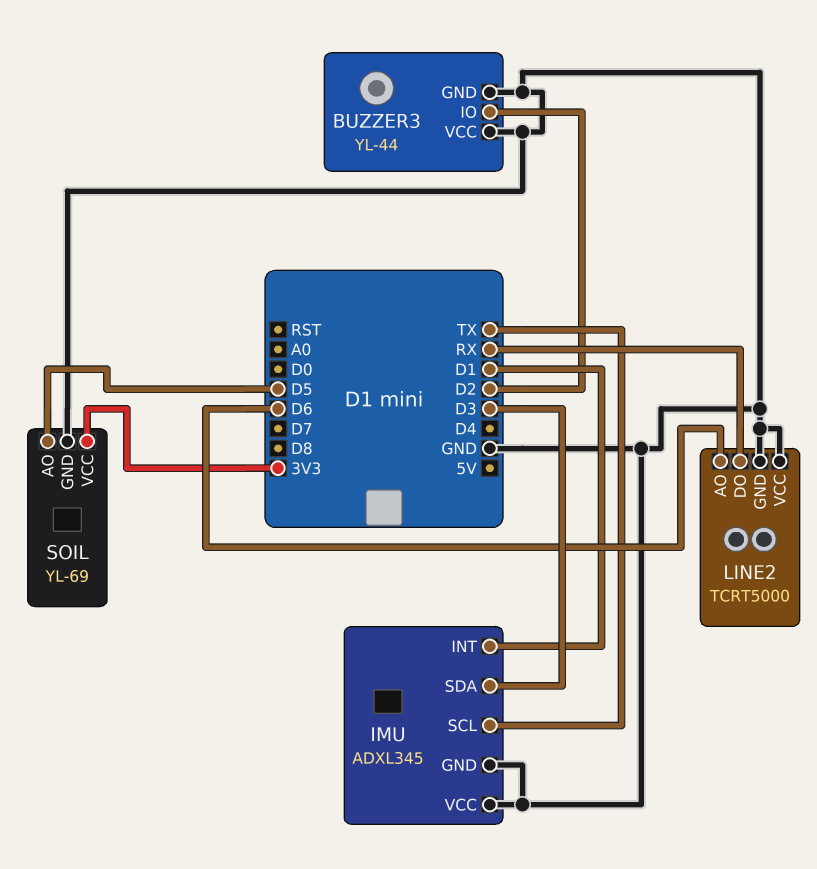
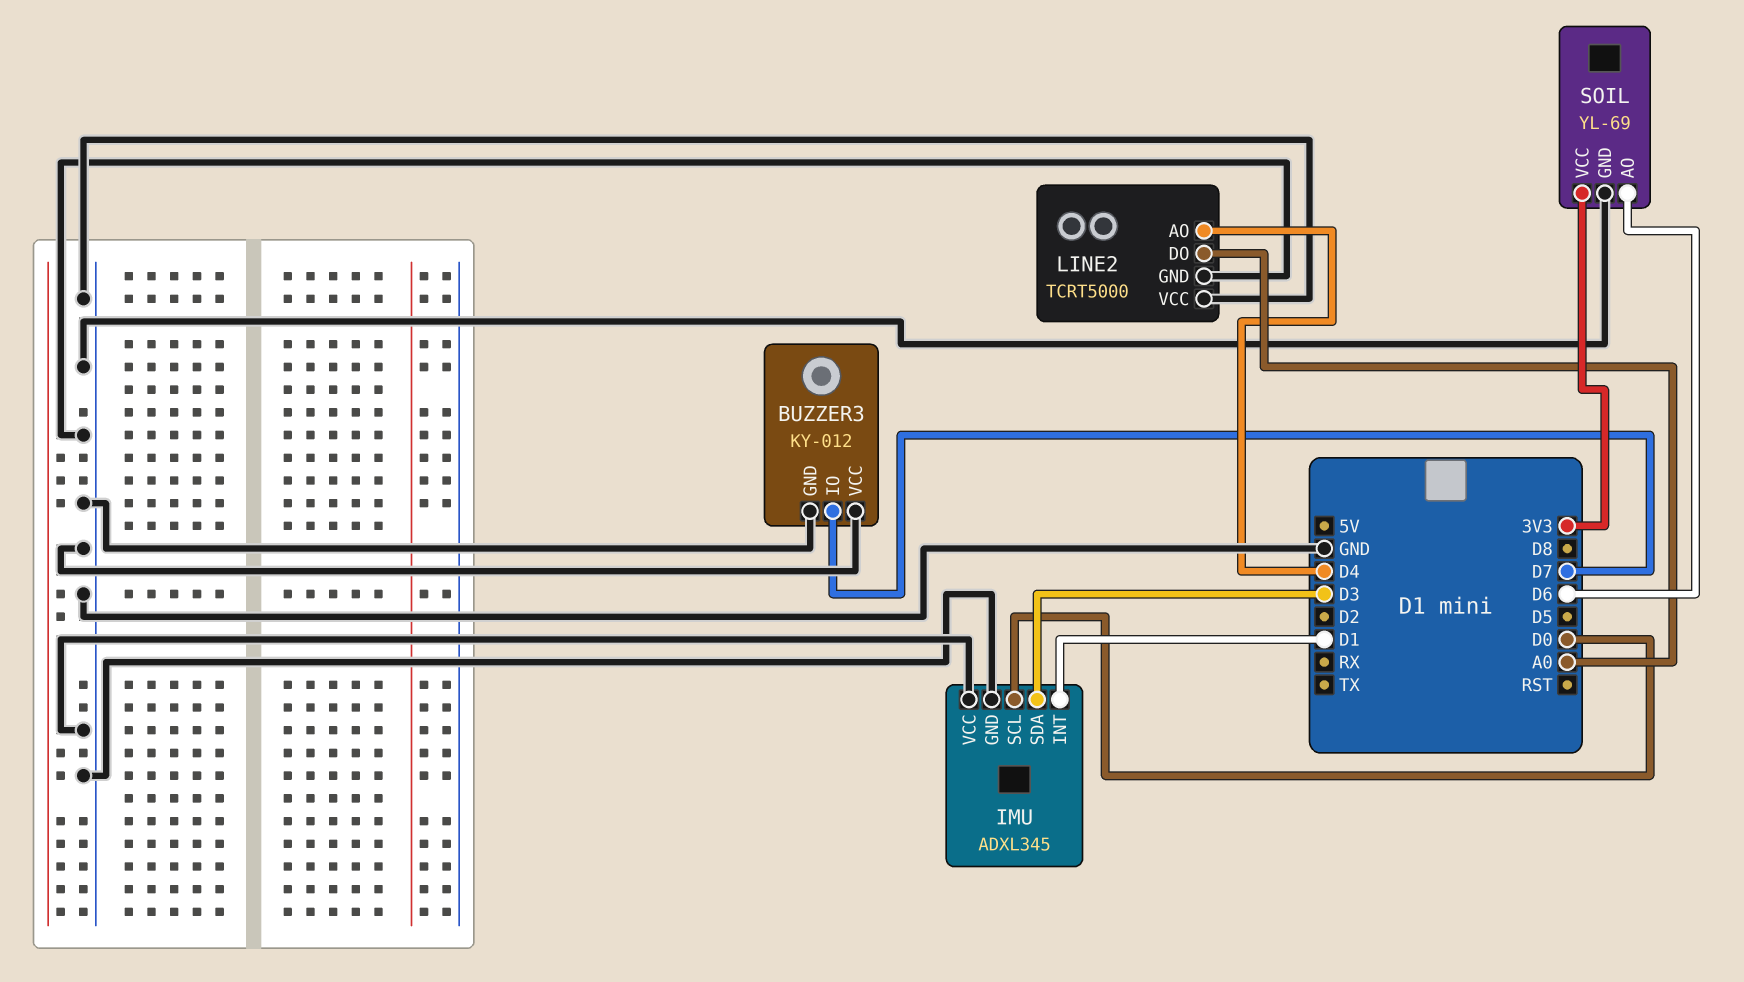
BUZZER3: YL-44 -> KY-012
BUZZER3 pin IO: D2 -> D7
IMU pin SCL: TX -> D0
LINE2 pin AO: D6 -> D4
LINE2 pin DO: RX -> A0
SOIL pin AO: D5 -> D6

